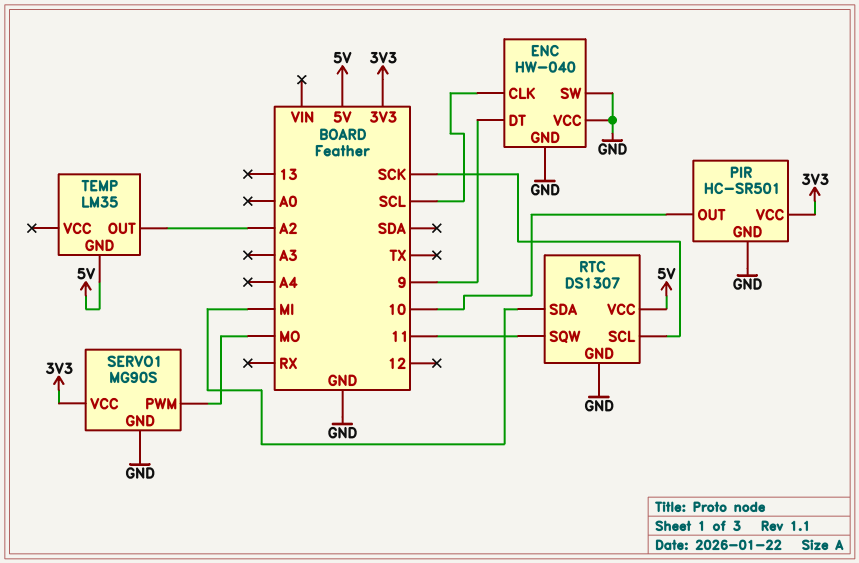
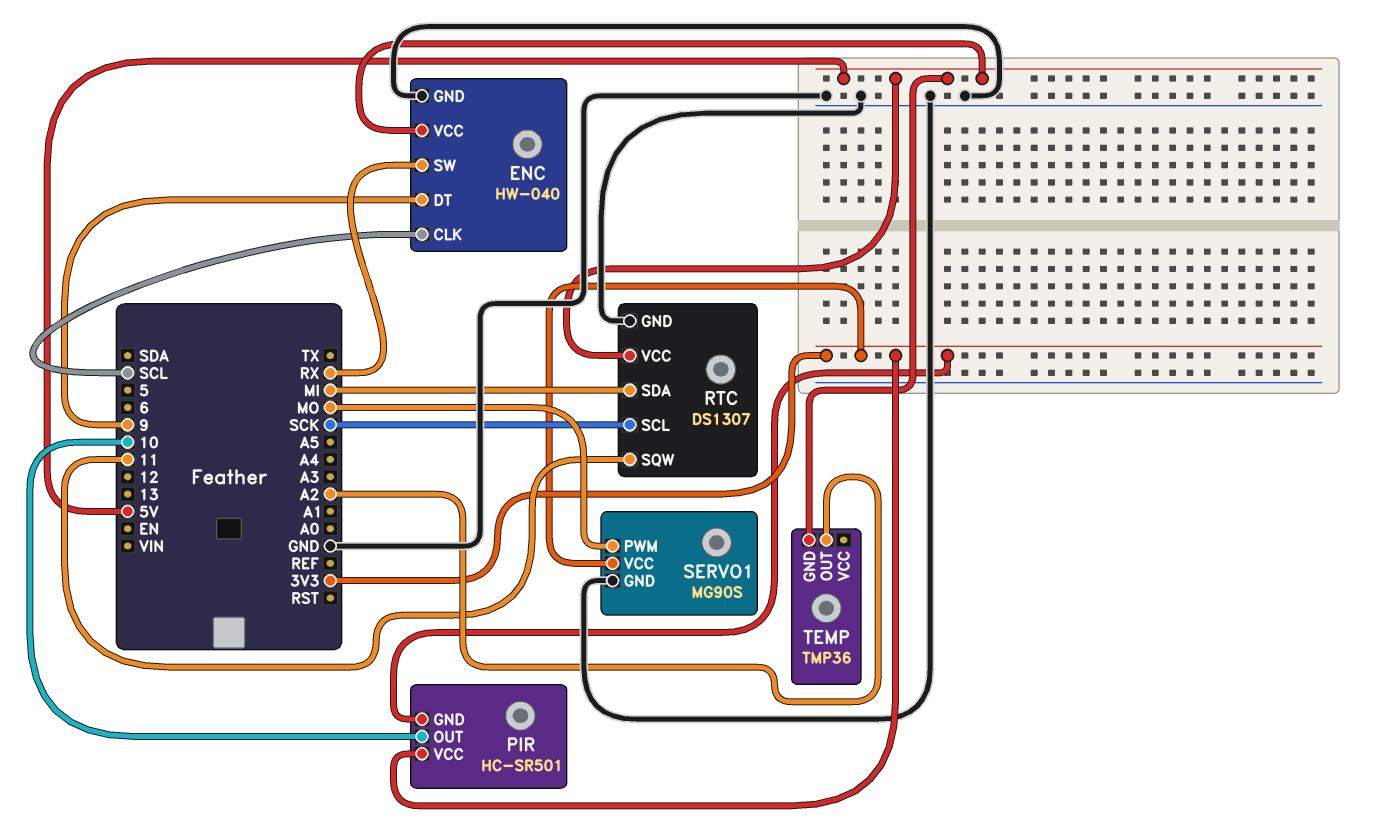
ENC pin SW: GND -> RX
ENC pin VCC: GND -> 5V
PIR pin GND: GND -> 3V3
TEMP: LM35 -> TMP36

